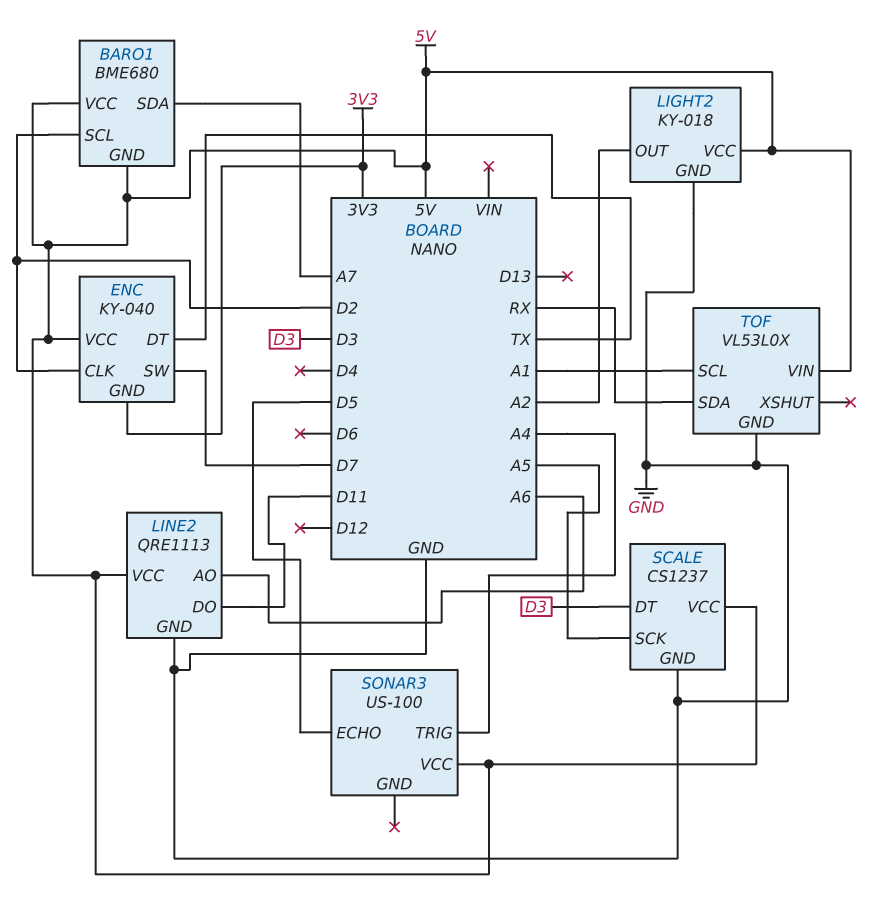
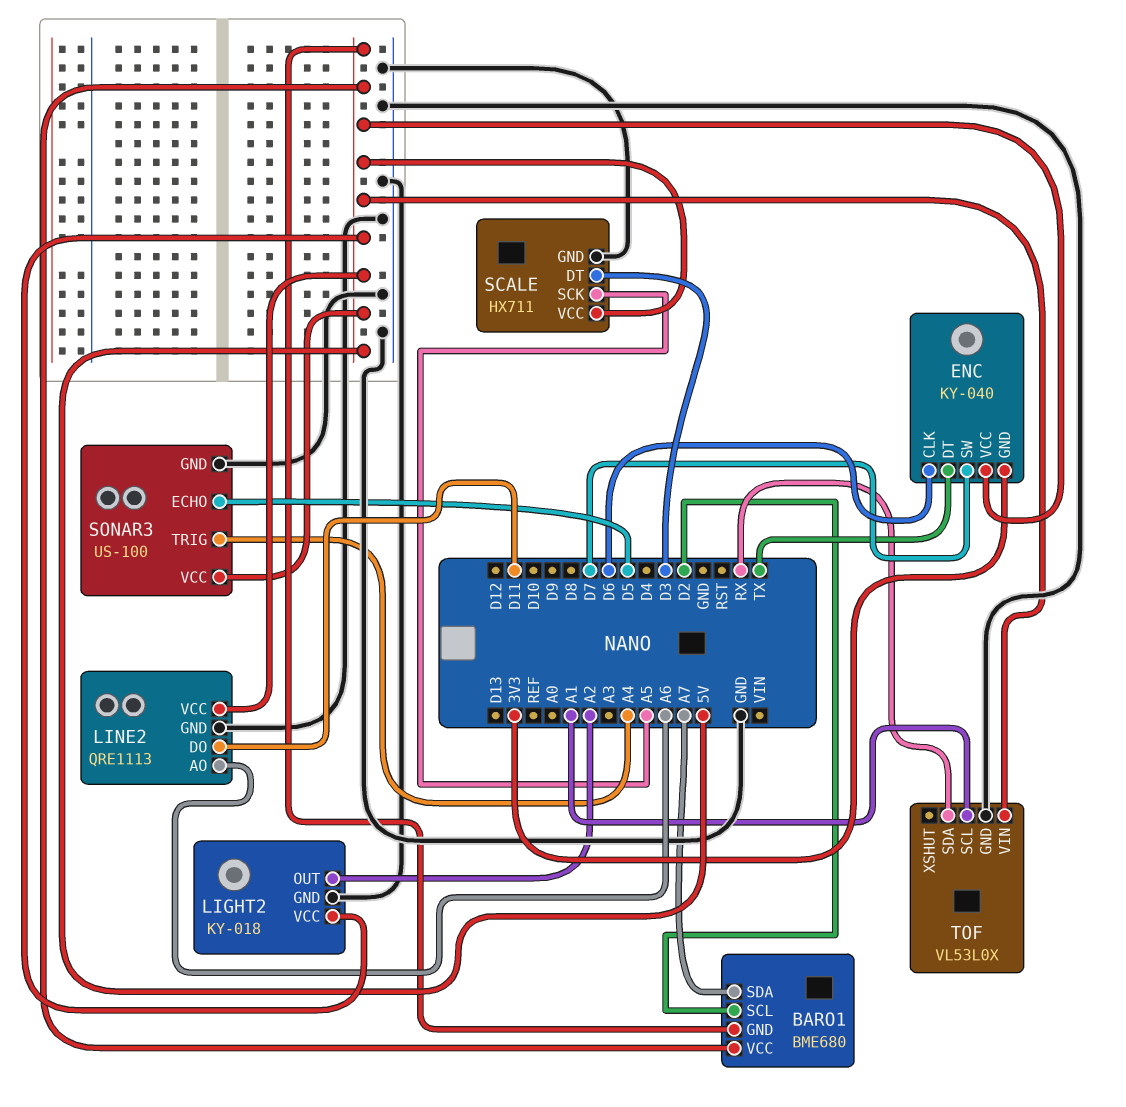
ENC pin CLK: D2 -> D6
SCALE: CS1237 -> HX711
SONAR3 pin GND: none -> GND

